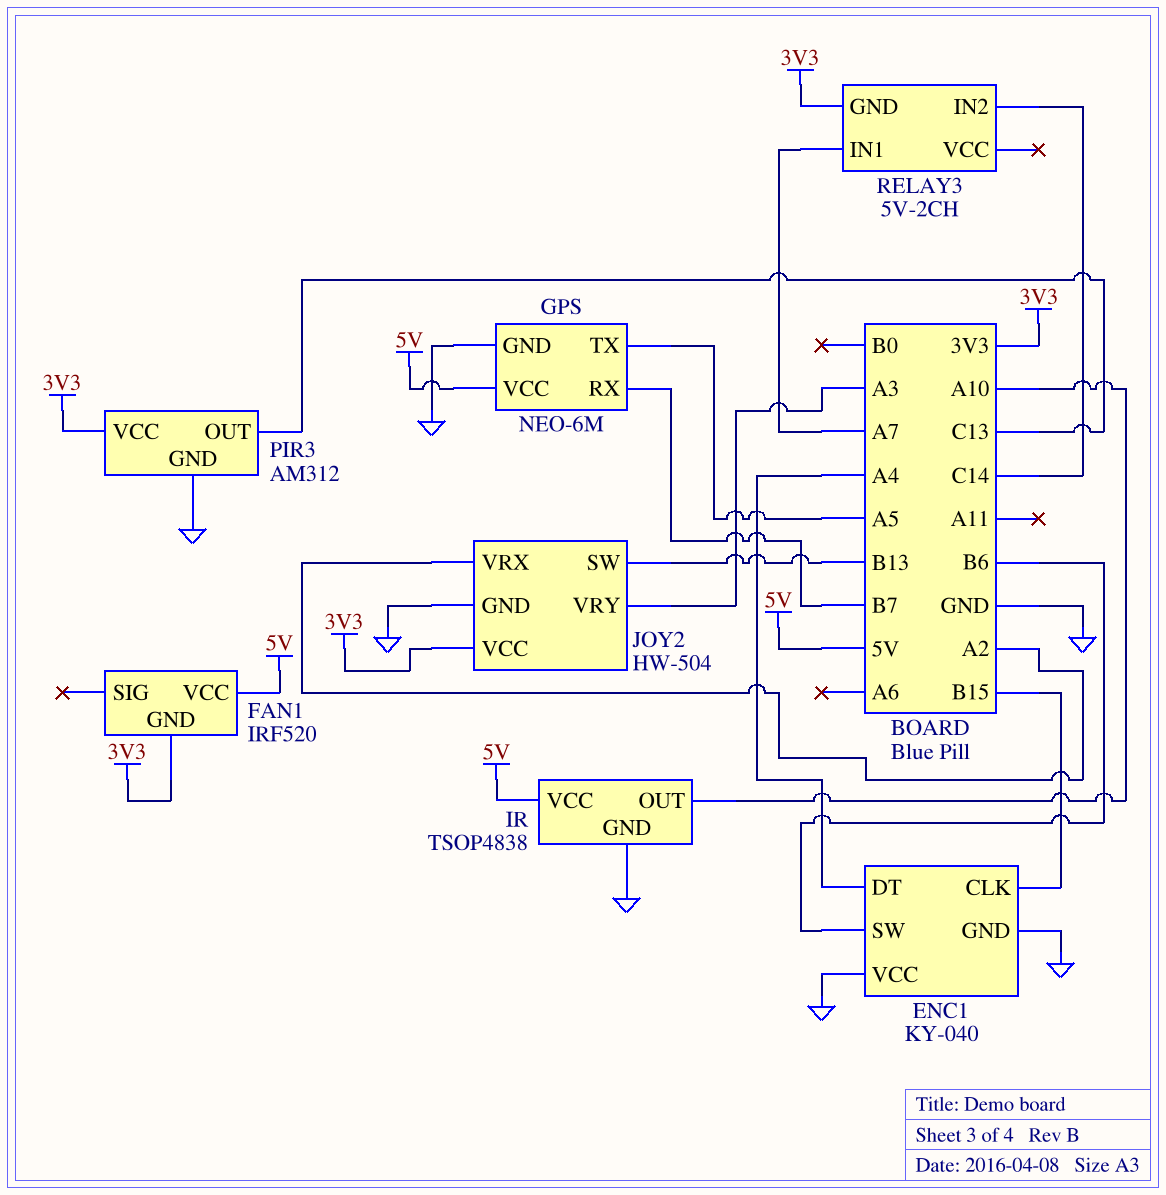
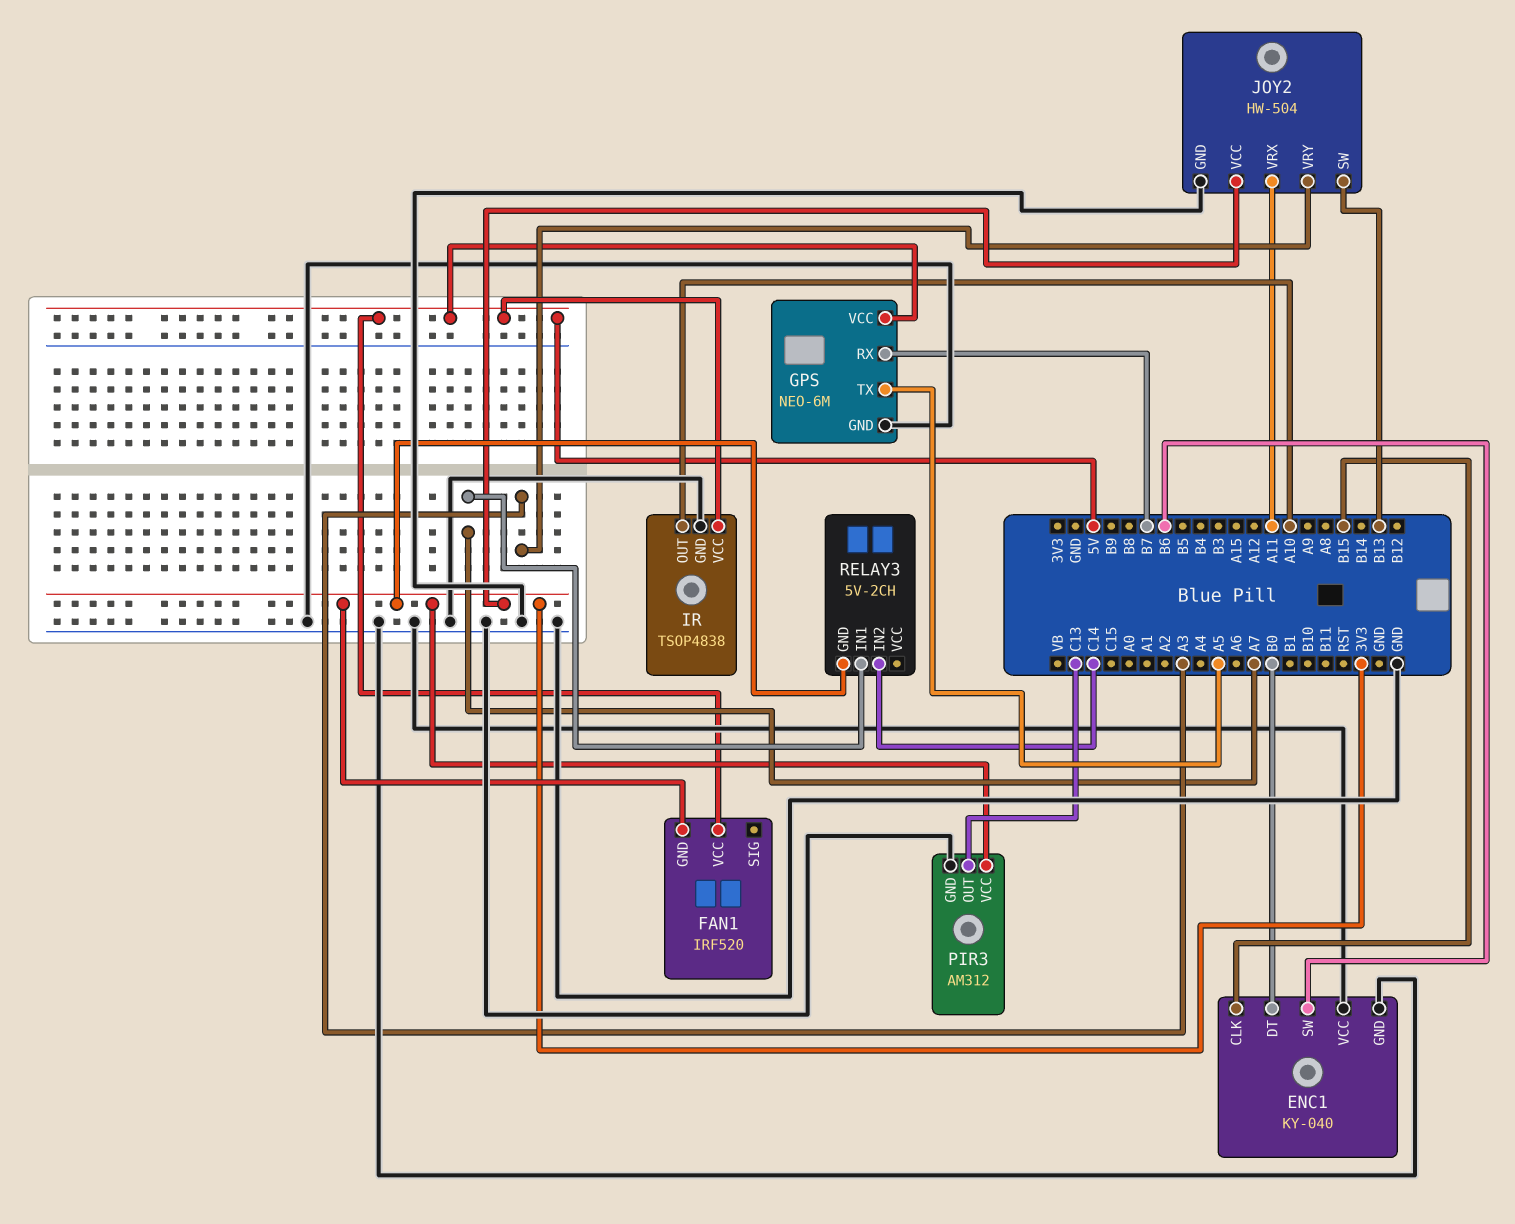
ENC1 pin DT: A4 -> B0
JOY2 pin VRX: A2 -> A11

